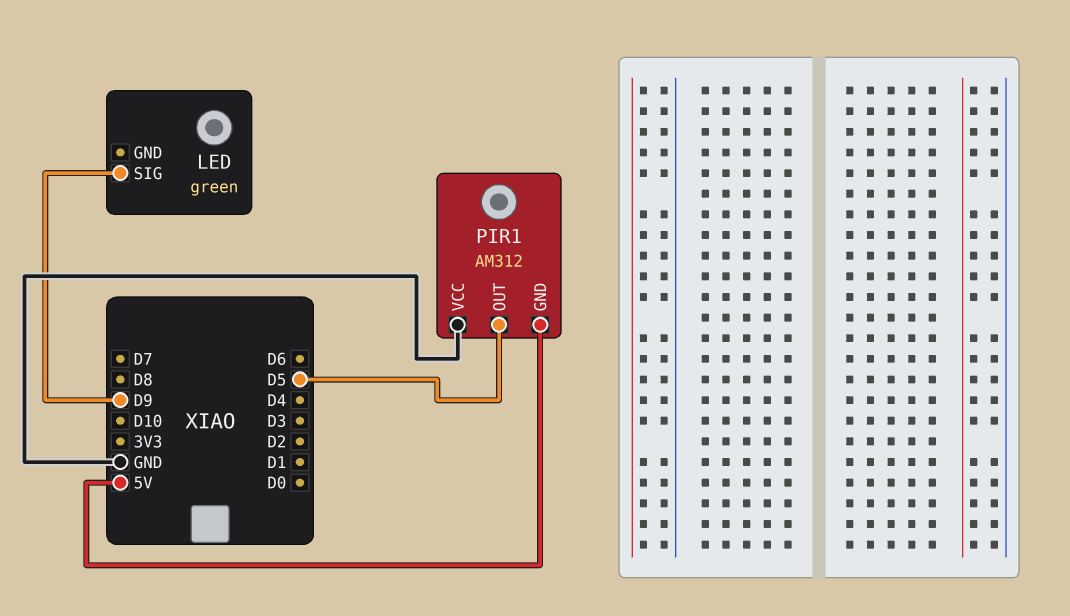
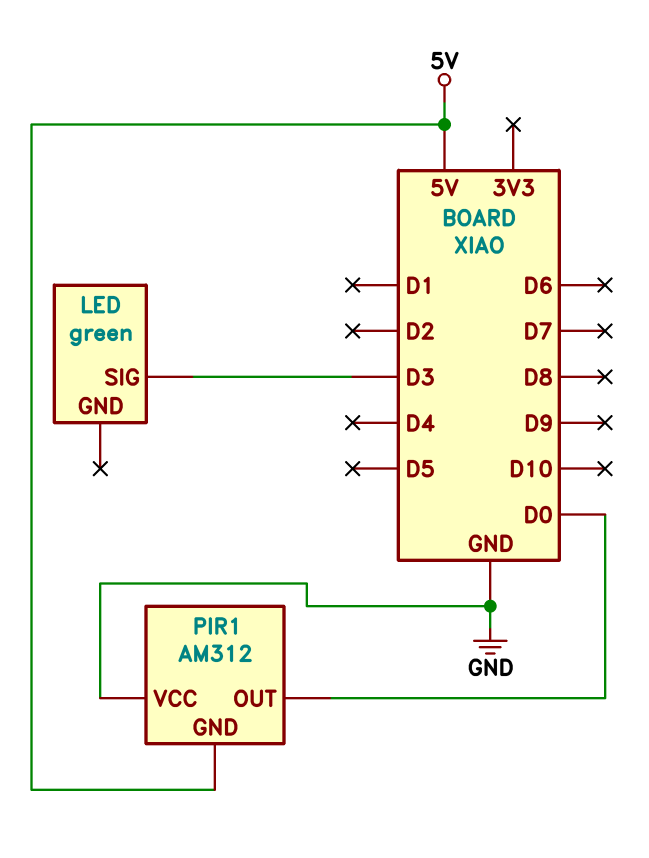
LED pin SIG: D9 -> D3
PIR1 pin OUT: D5 -> D0

